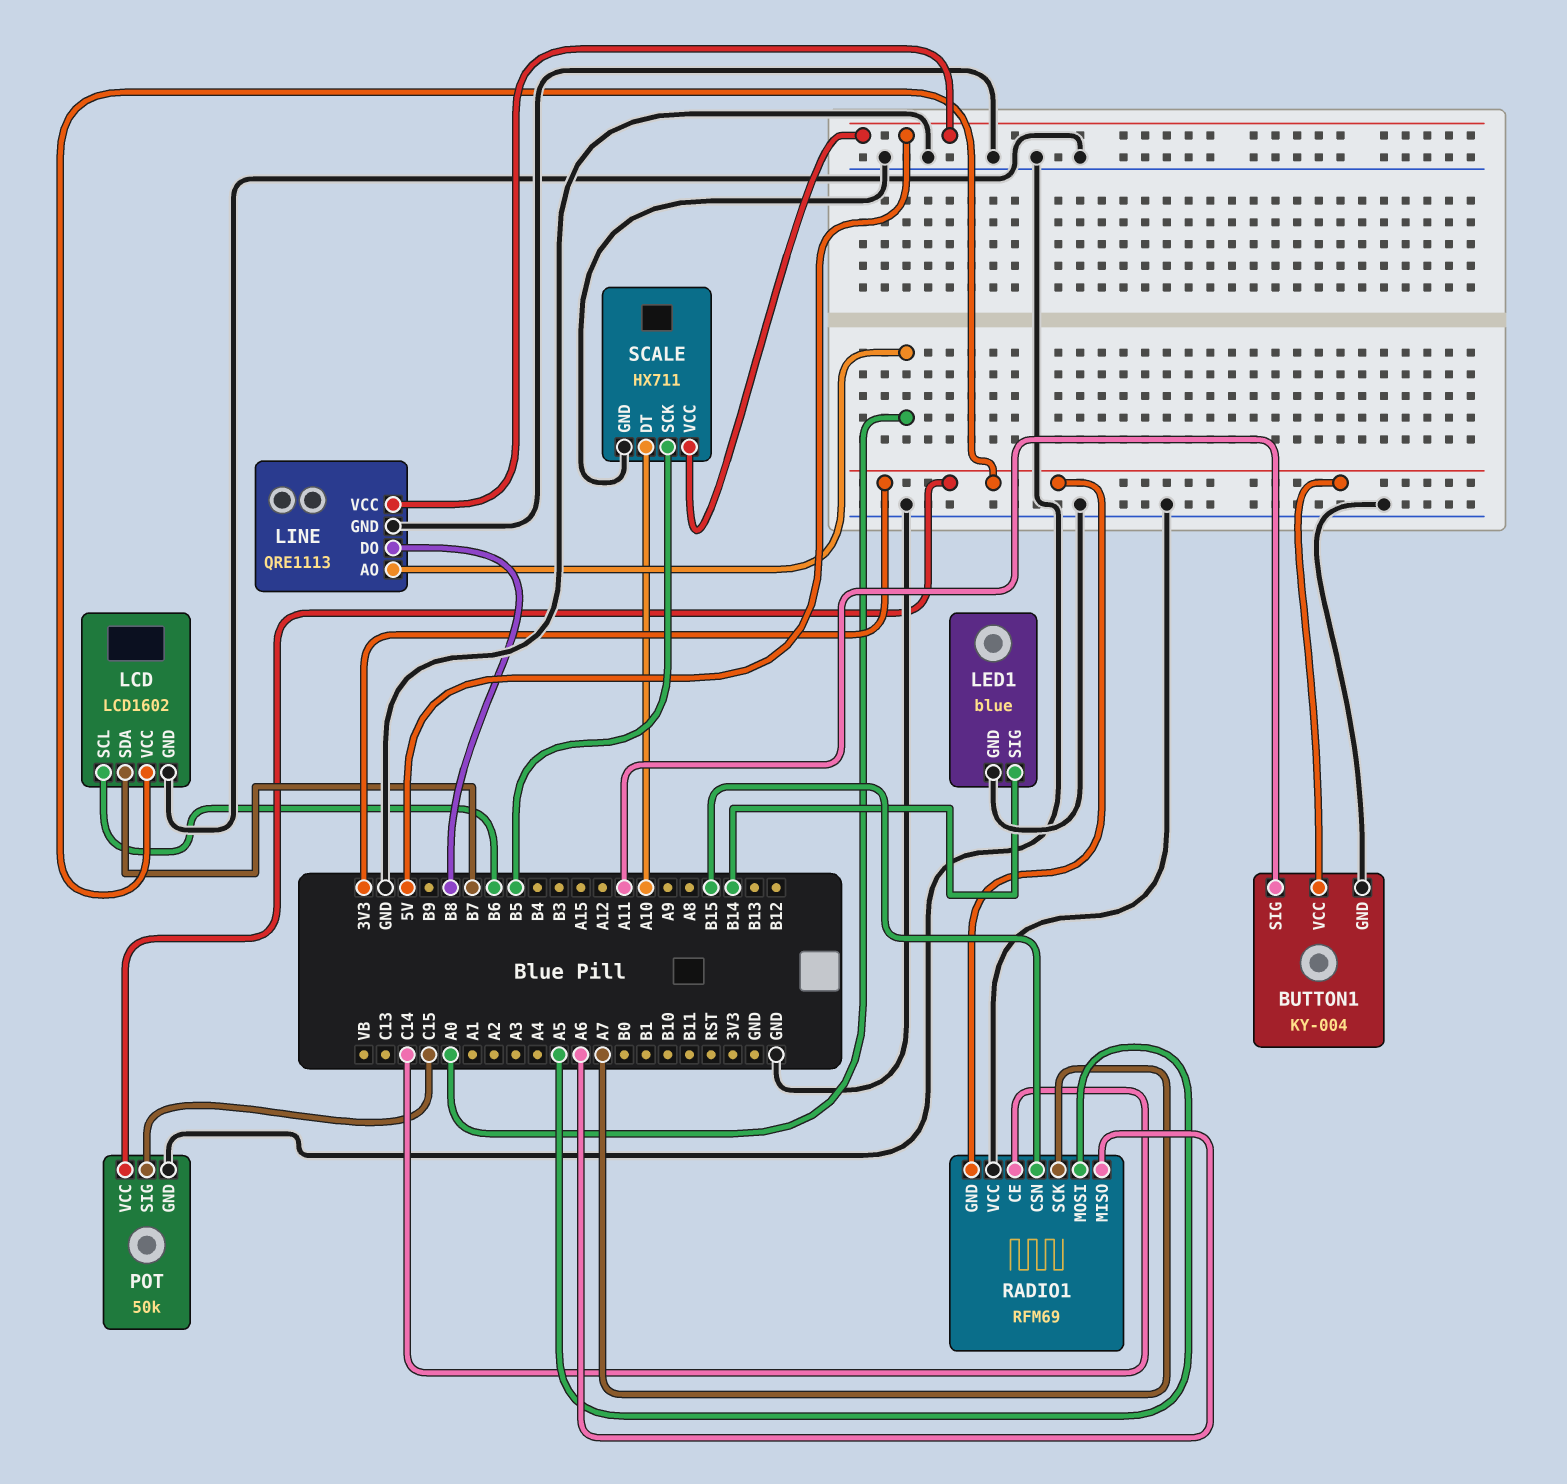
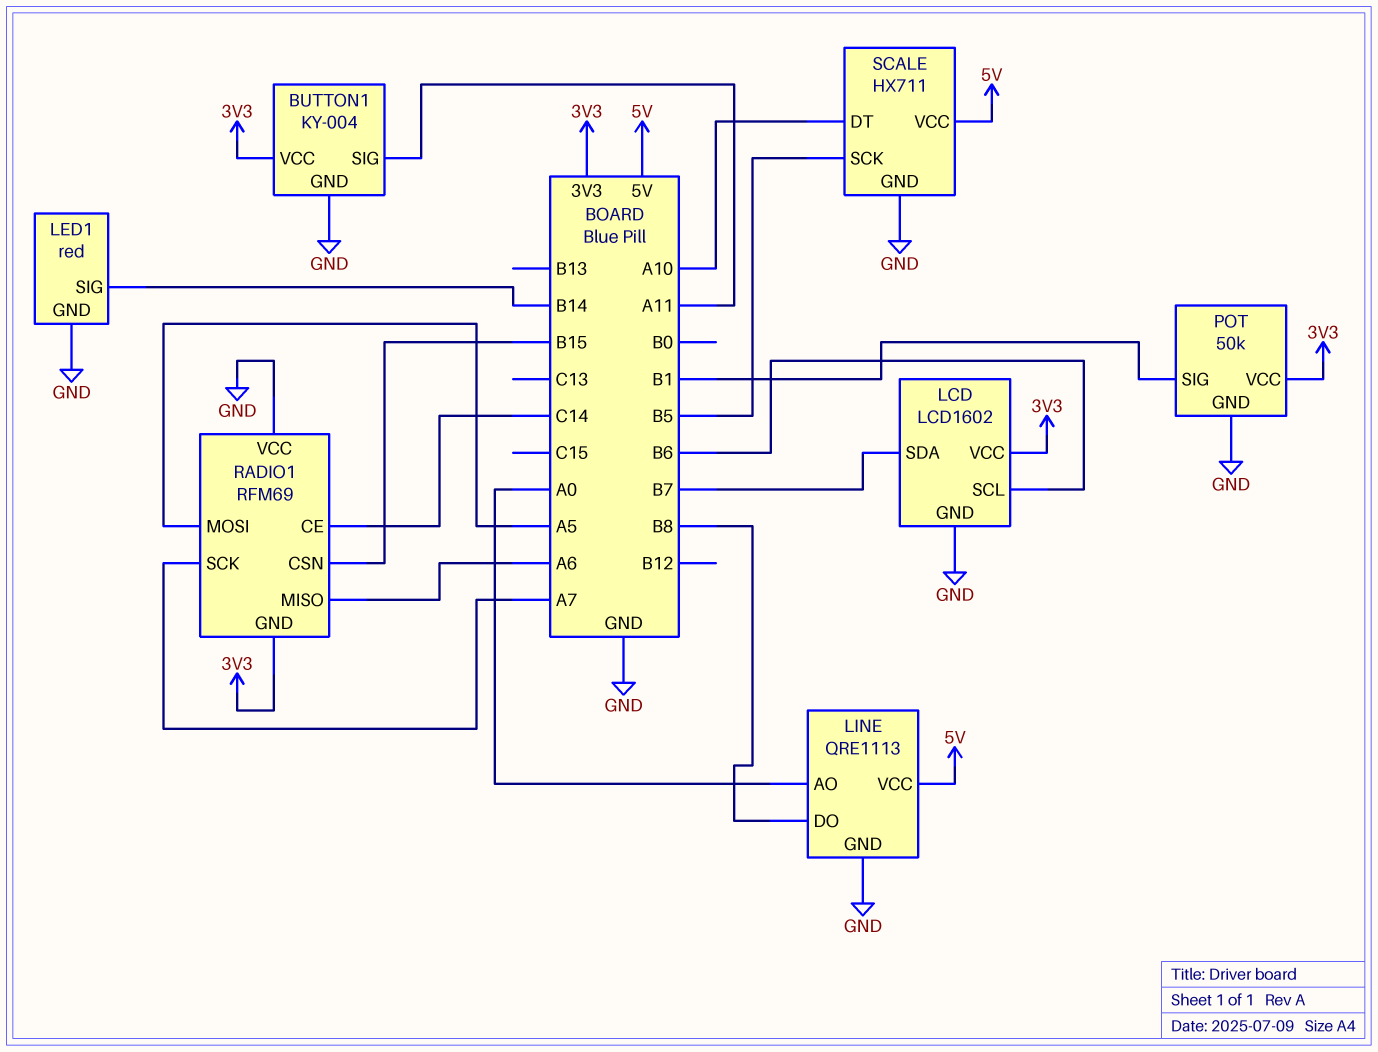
LED1: blue -> red
POT pin SIG: C15 -> B1

